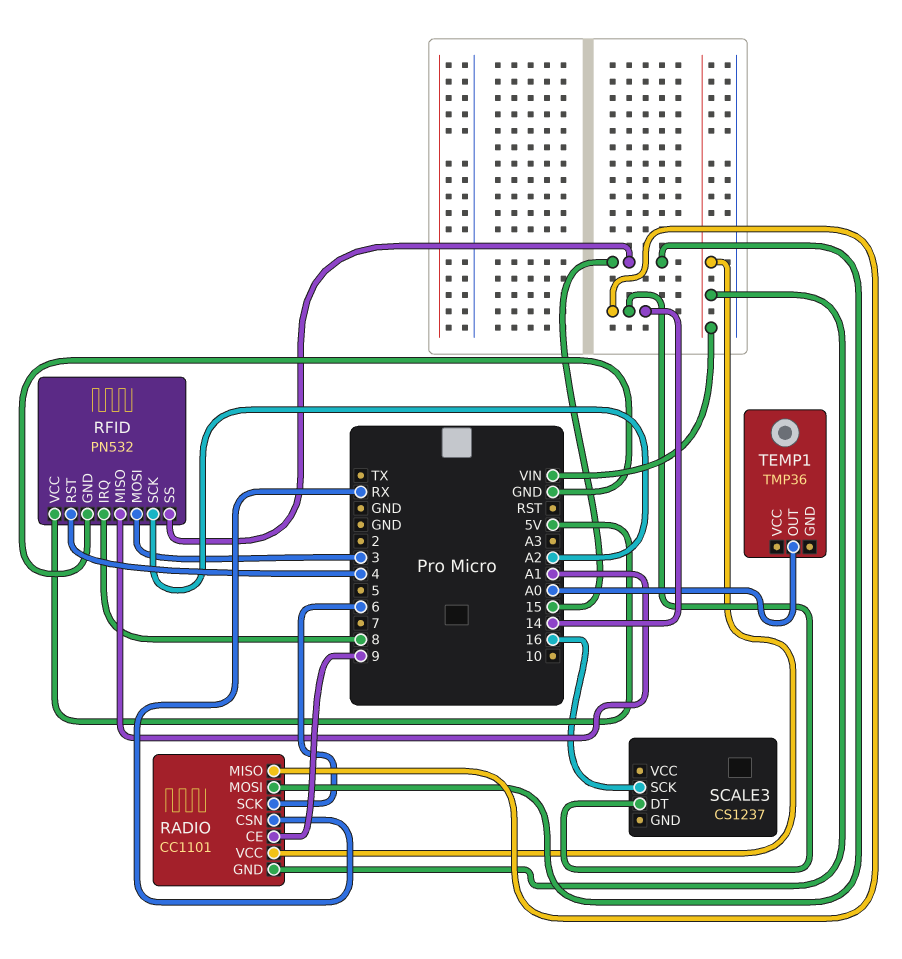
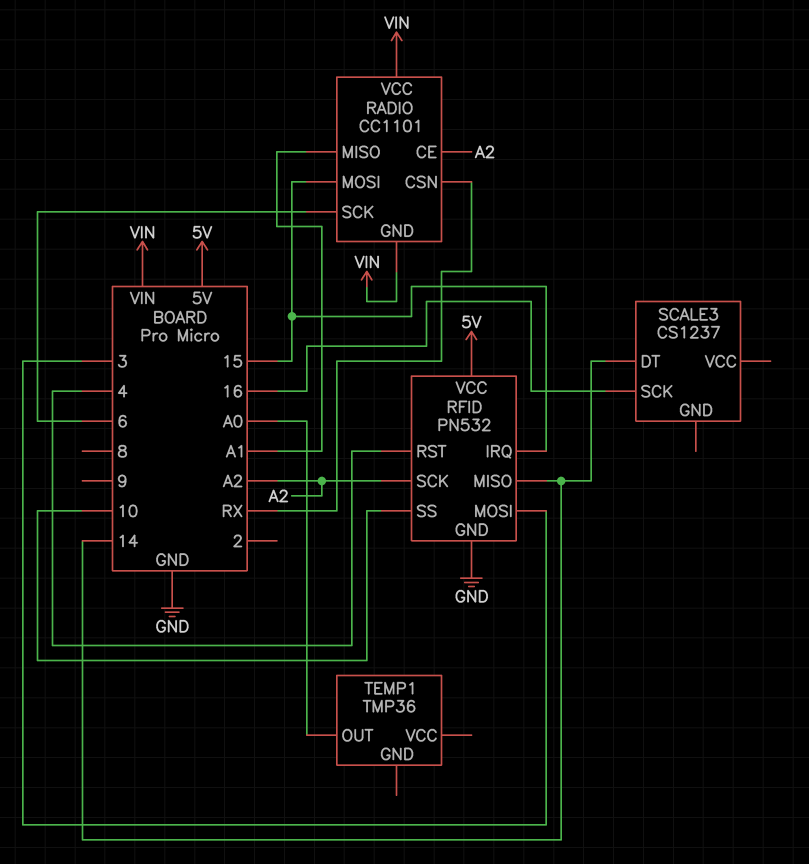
RADIO pin CE: 9 -> A2
RADIO pin MISO: 14 -> A1
RFID pin IRQ: 8 -> 15
RFID pin MISO: A1 -> 14
RFID pin SS: 15 -> 10

